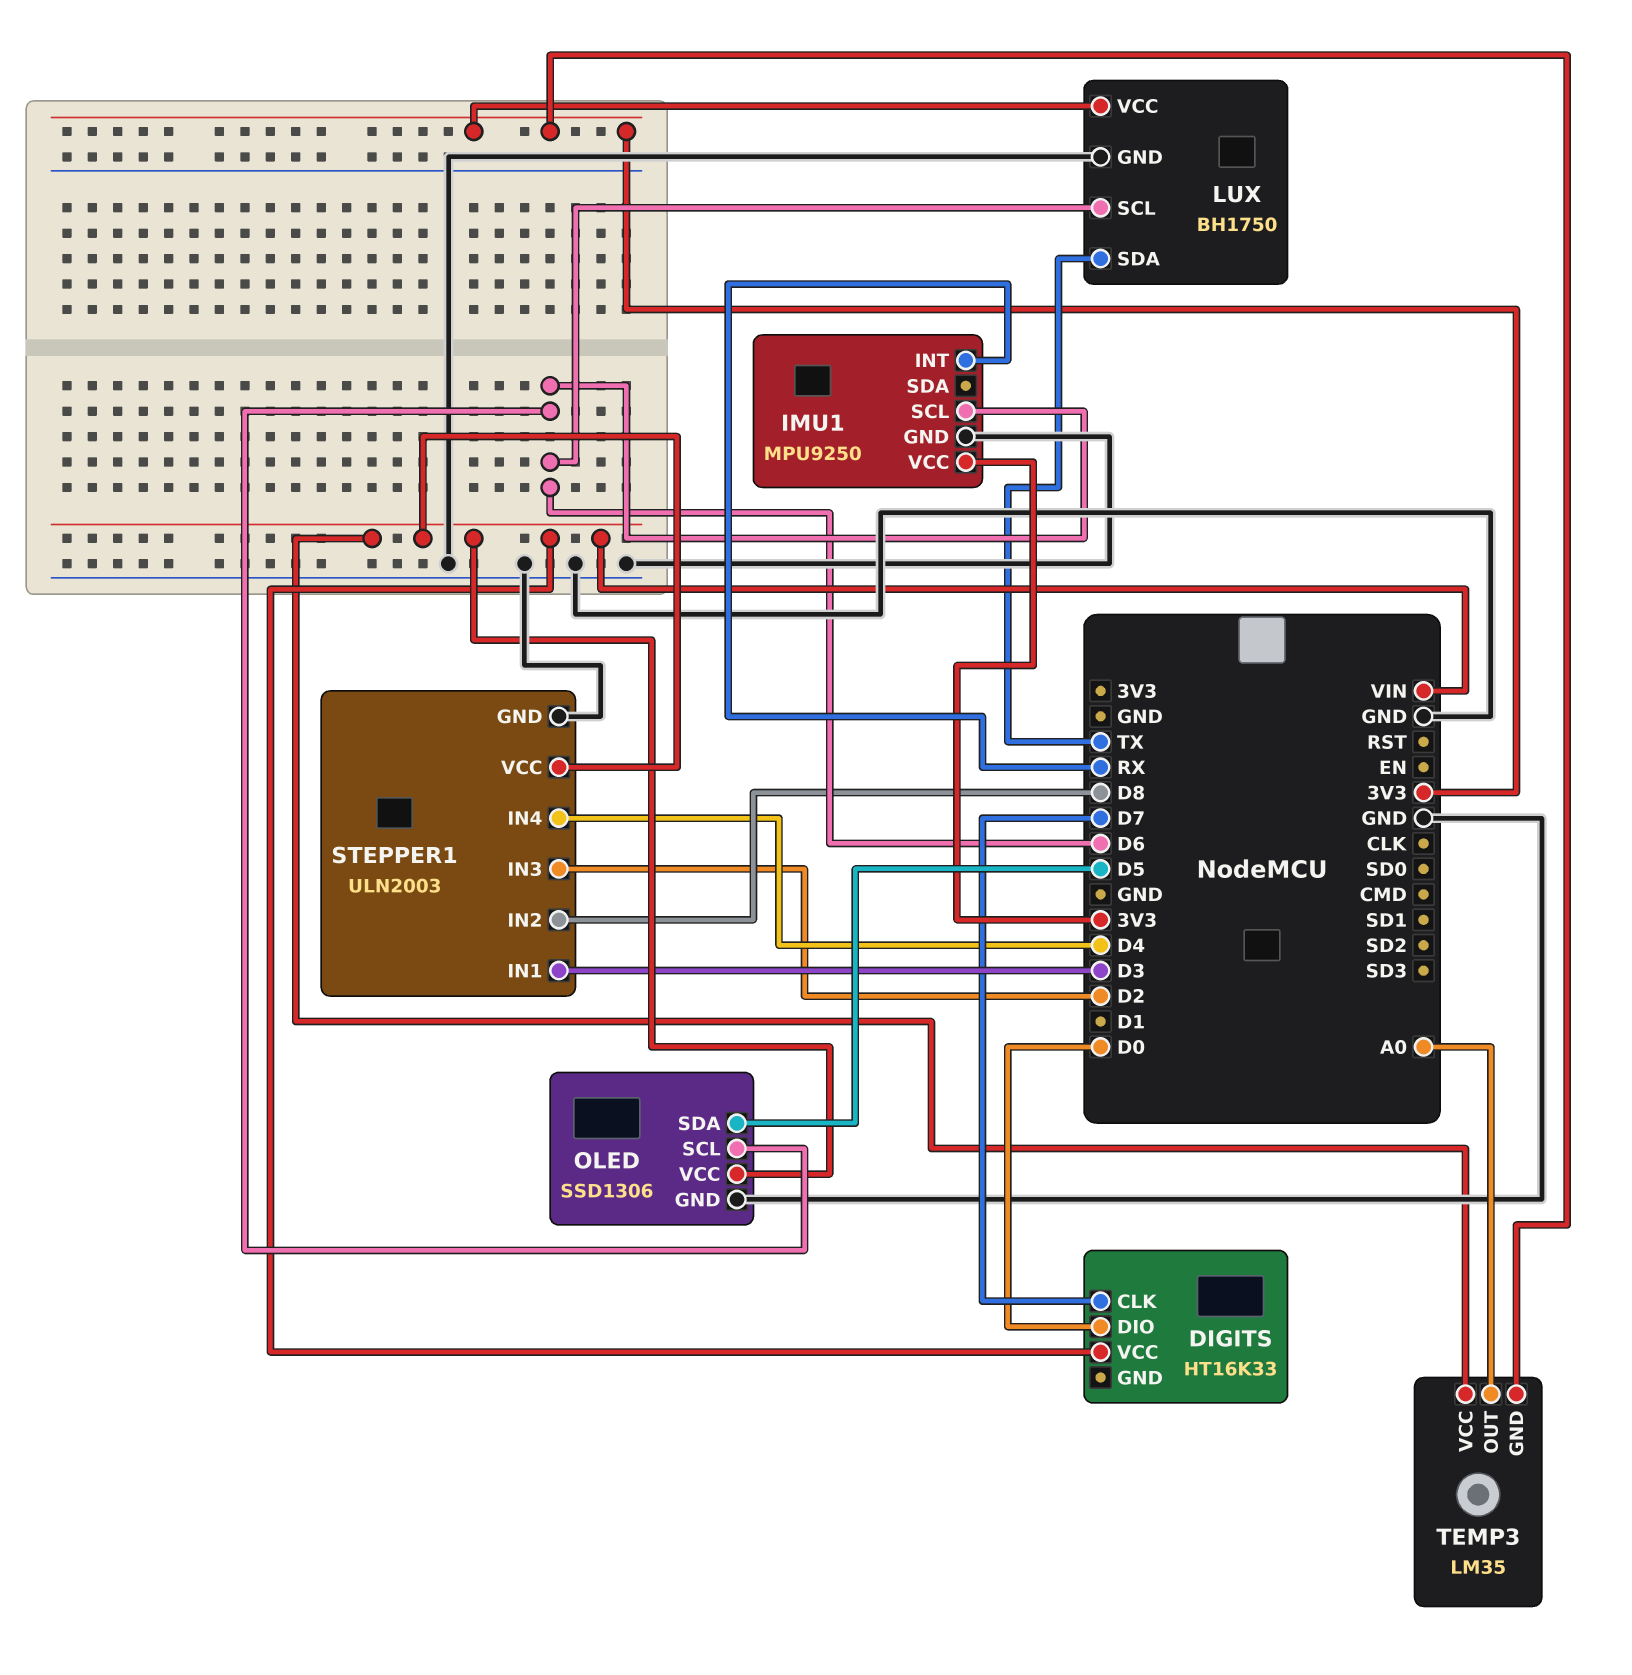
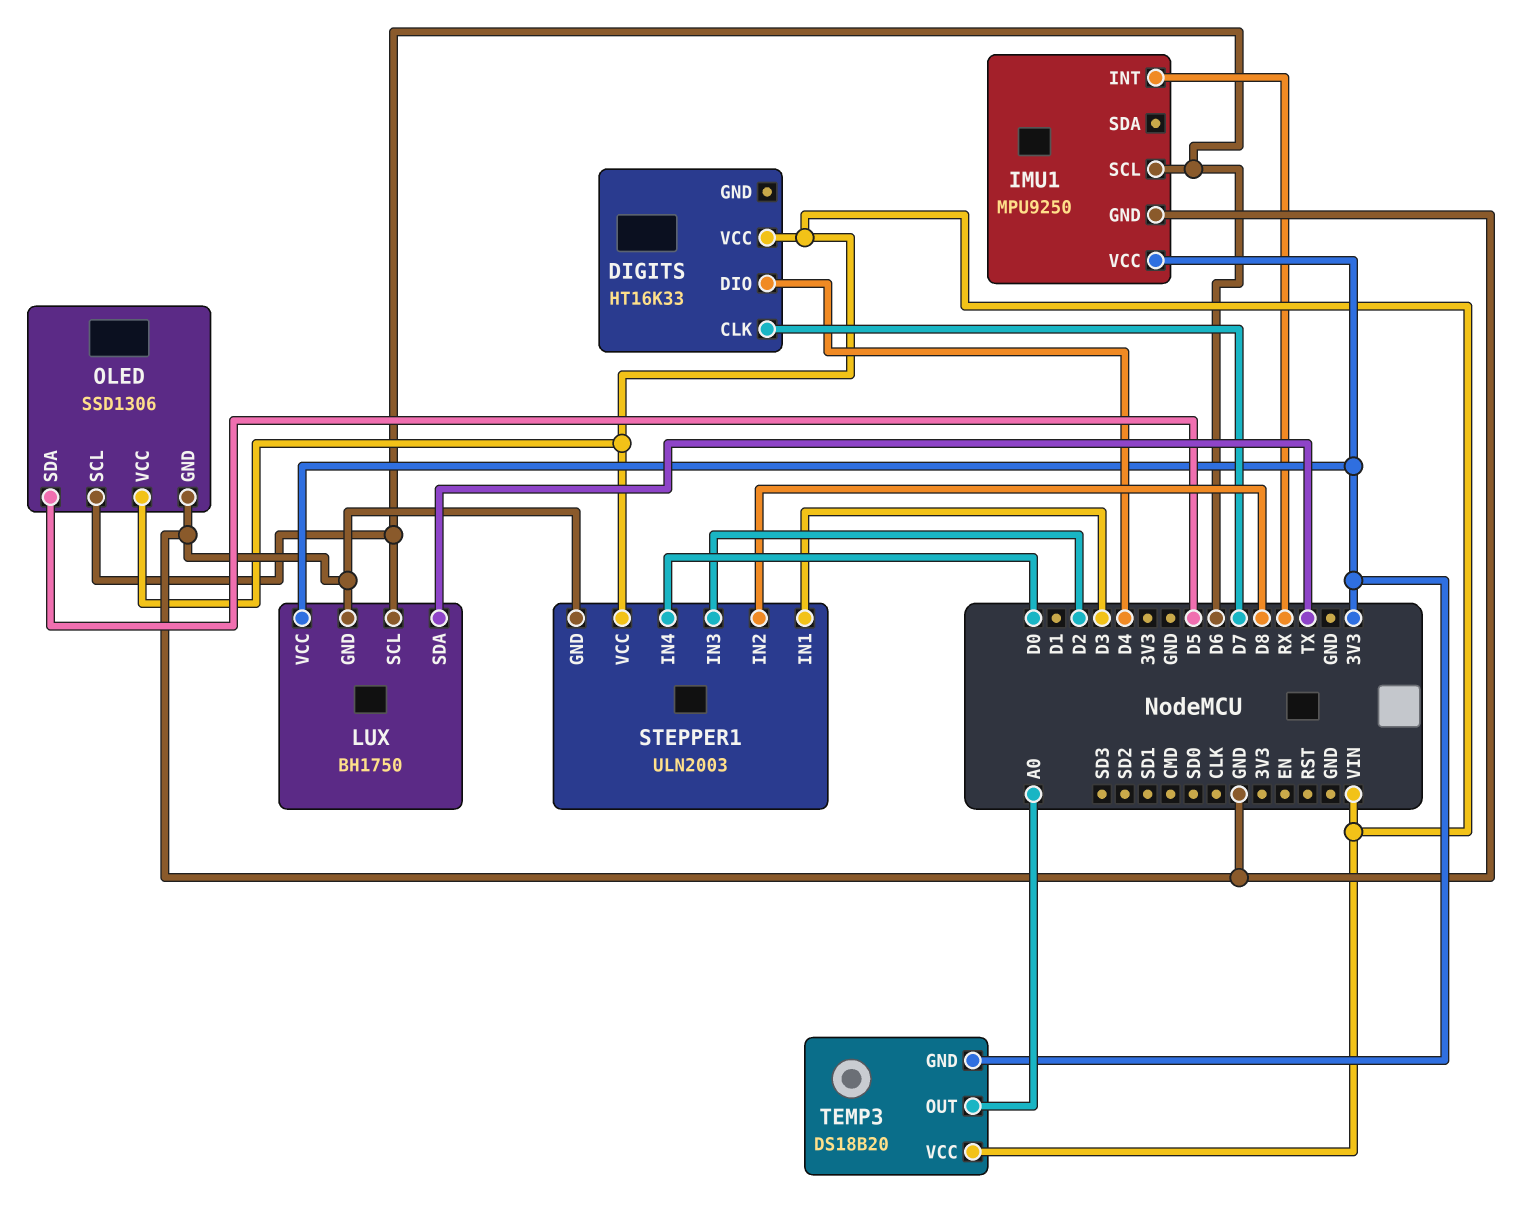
DIGITS pin DIO: D0 -> D4
STEPPER1 pin IN4: D4 -> D0
TEMP3: LM35 -> DS18B20

